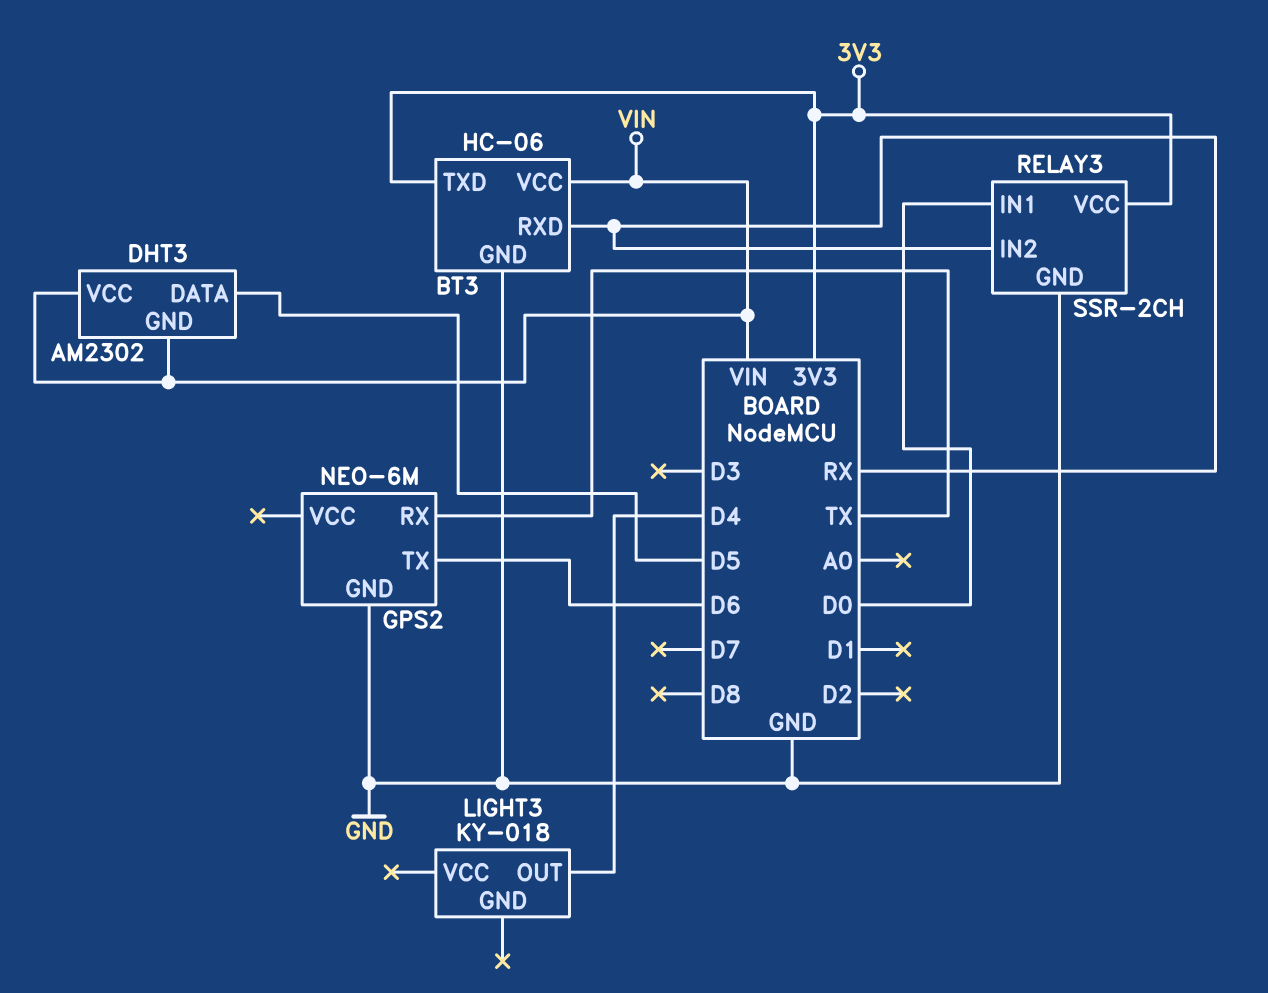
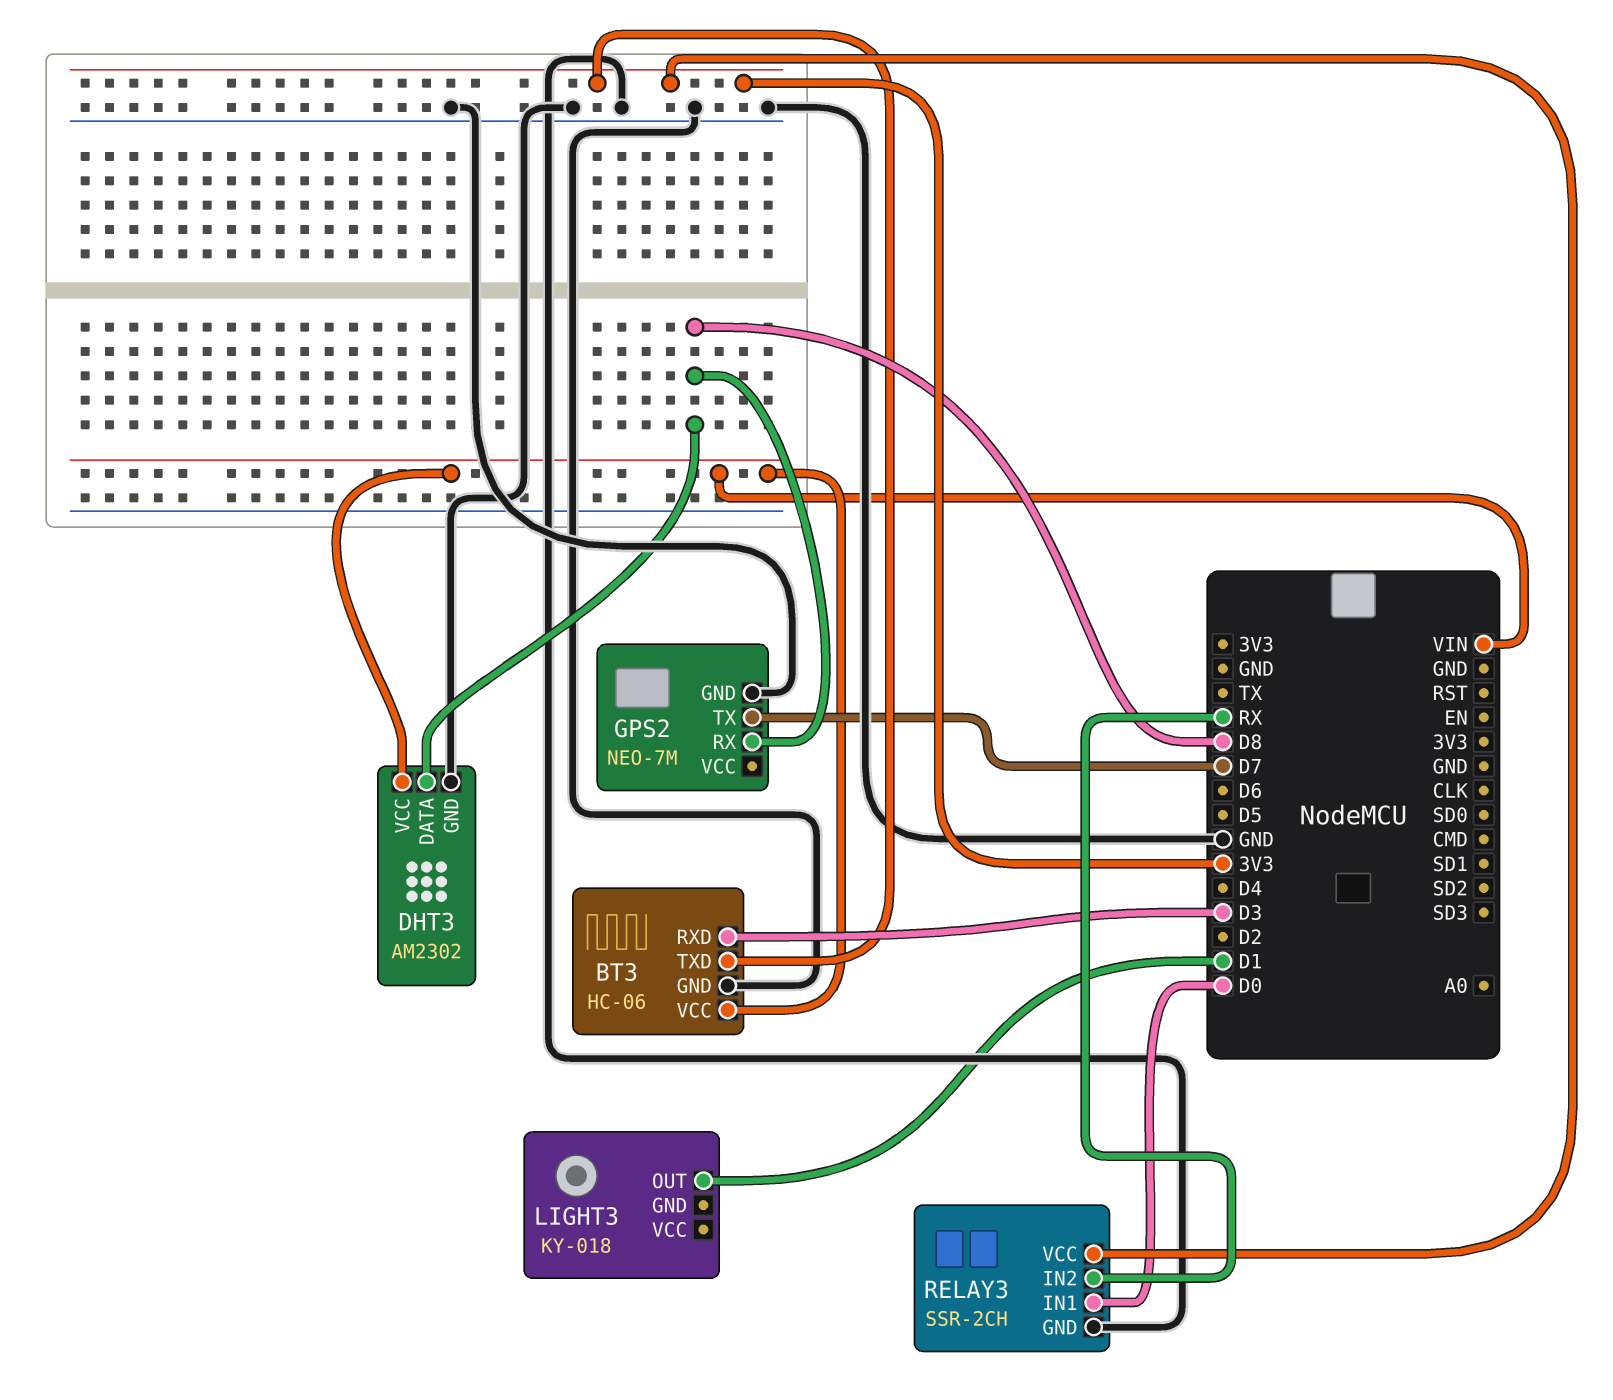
BT3 pin RXD: RX -> D3
DHT3 pin DATA: D5 -> D8
DHT3 pin GND: VIN -> GND
GPS2: NEO-6M -> NEO-7M
GPS2 pin RX: TX -> D8
GPS2 pin TX: D6 -> D7
LIGHT3 pin OUT: D4 -> D1

